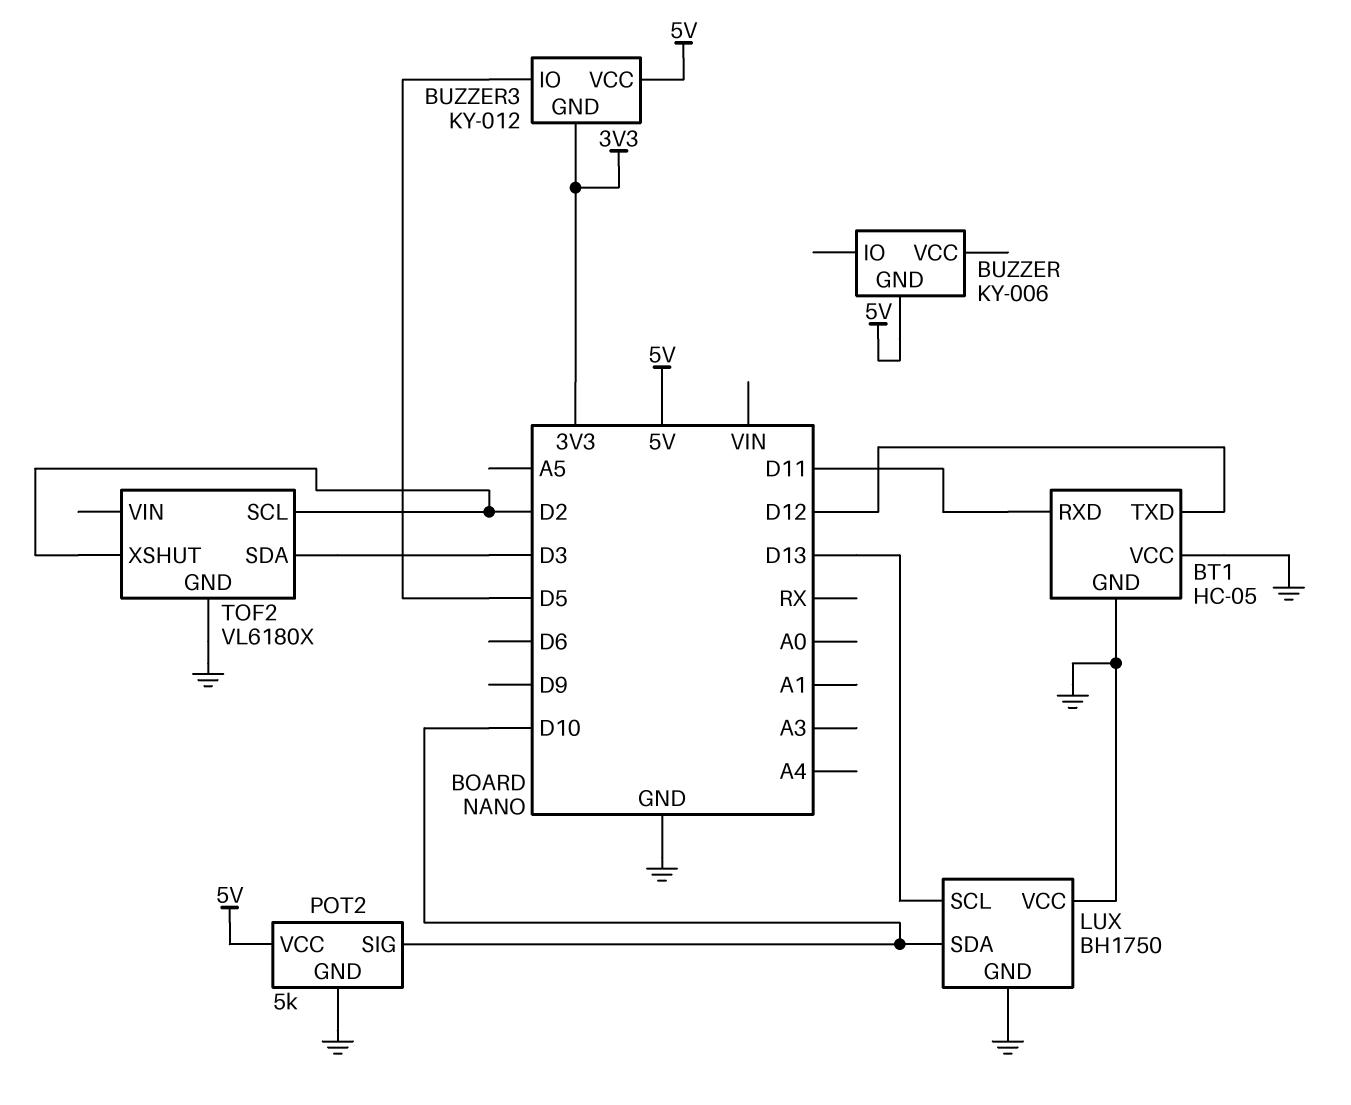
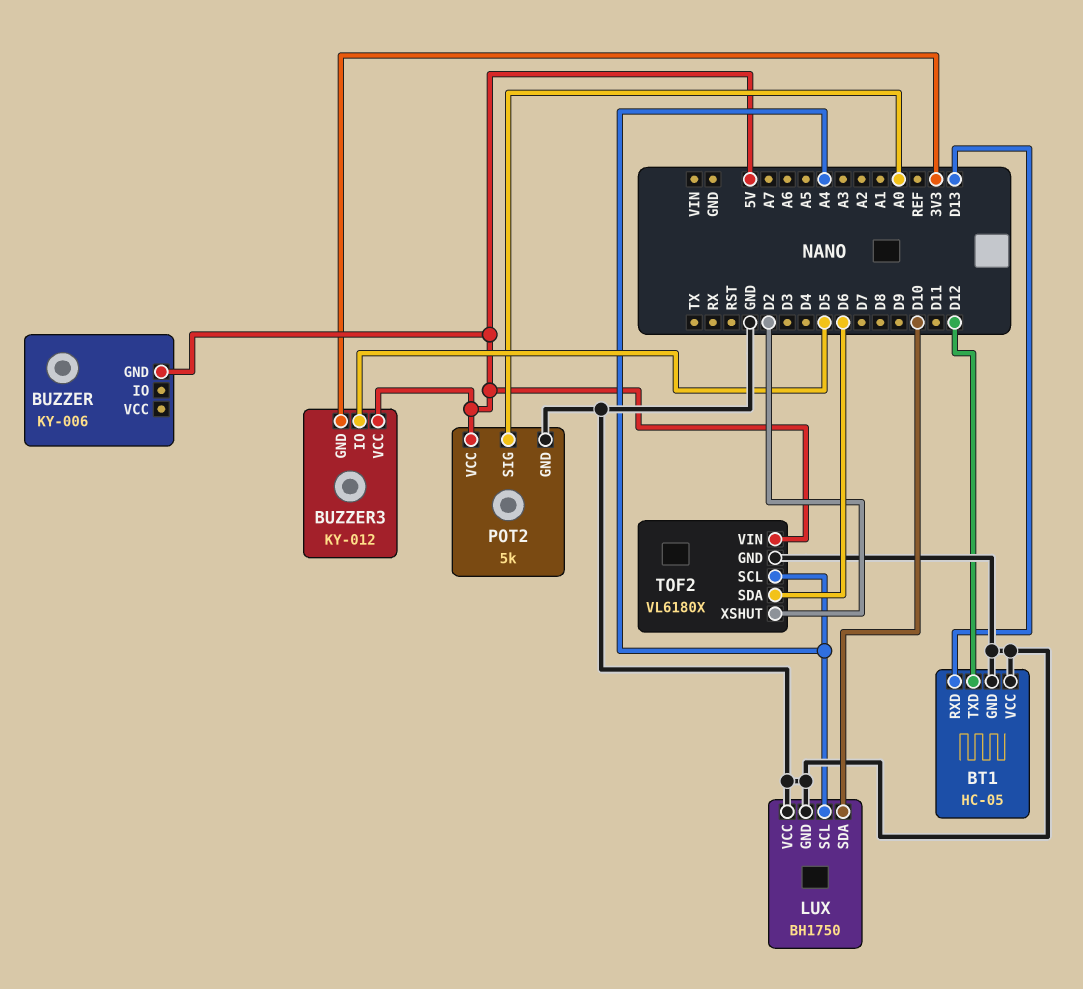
BT1 pin RXD: D11 -> D13
LUX pin SCL: D13 -> A4
POT2 pin SIG: D10 -> A0
TOF2 pin SCL: D2 -> A4
TOF2 pin SDA: D3 -> D6
TOF2 pin VIN: none -> 5V

